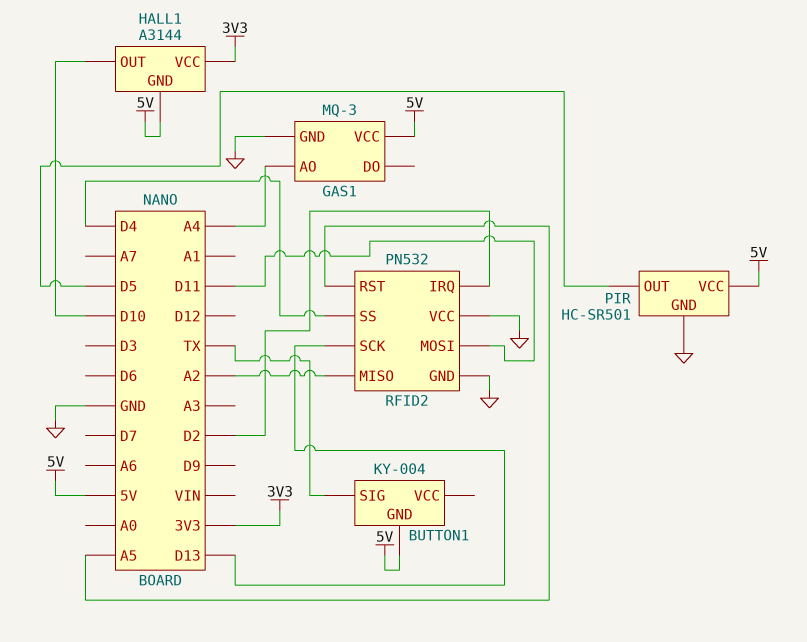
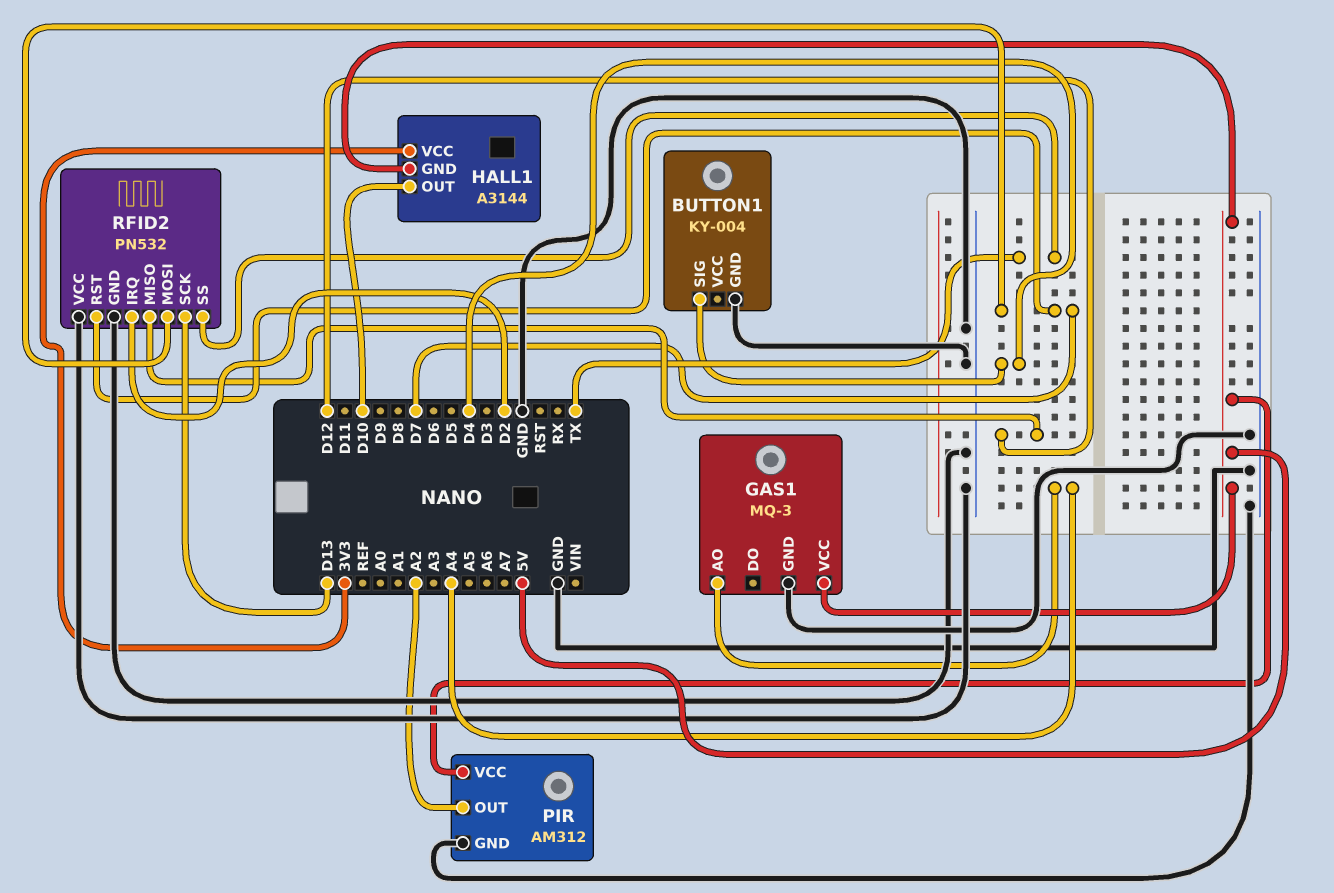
BUTTON1 pin GND: 5V -> GND
BUTTON1 pin SIG: TX -> D4
PIR: HC-SR501 -> AM312
PIR pin OUT: D5 -> A2
RFID2 pin MISO: A2 -> D12
RFID2 pin MOSI: D11 -> D7
RFID2 pin RST: A5 -> D7
RFID2 pin SS: D4 -> TX

